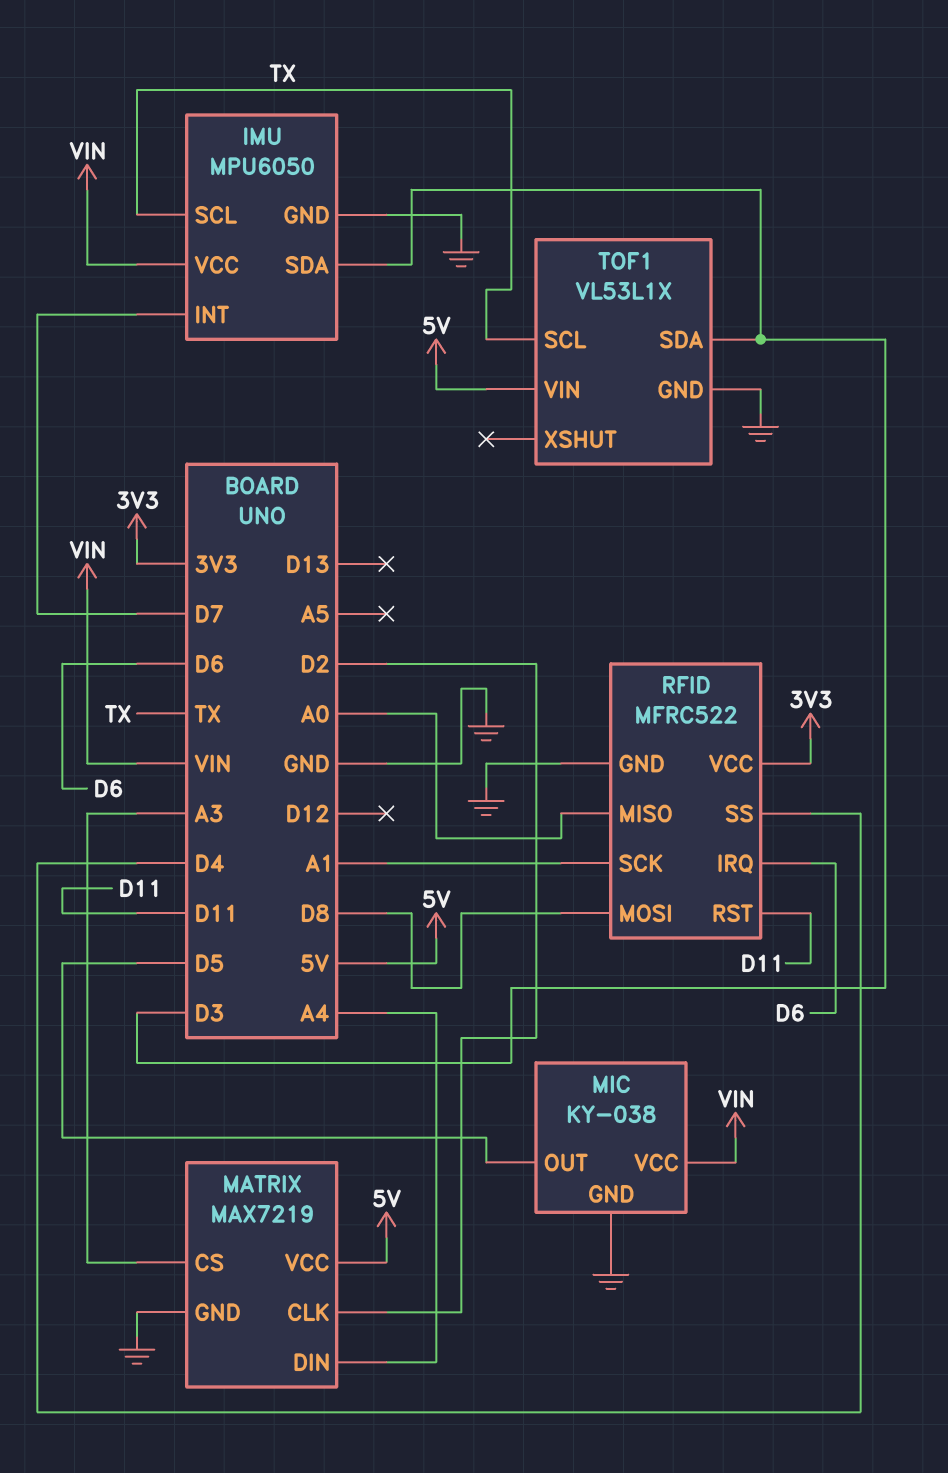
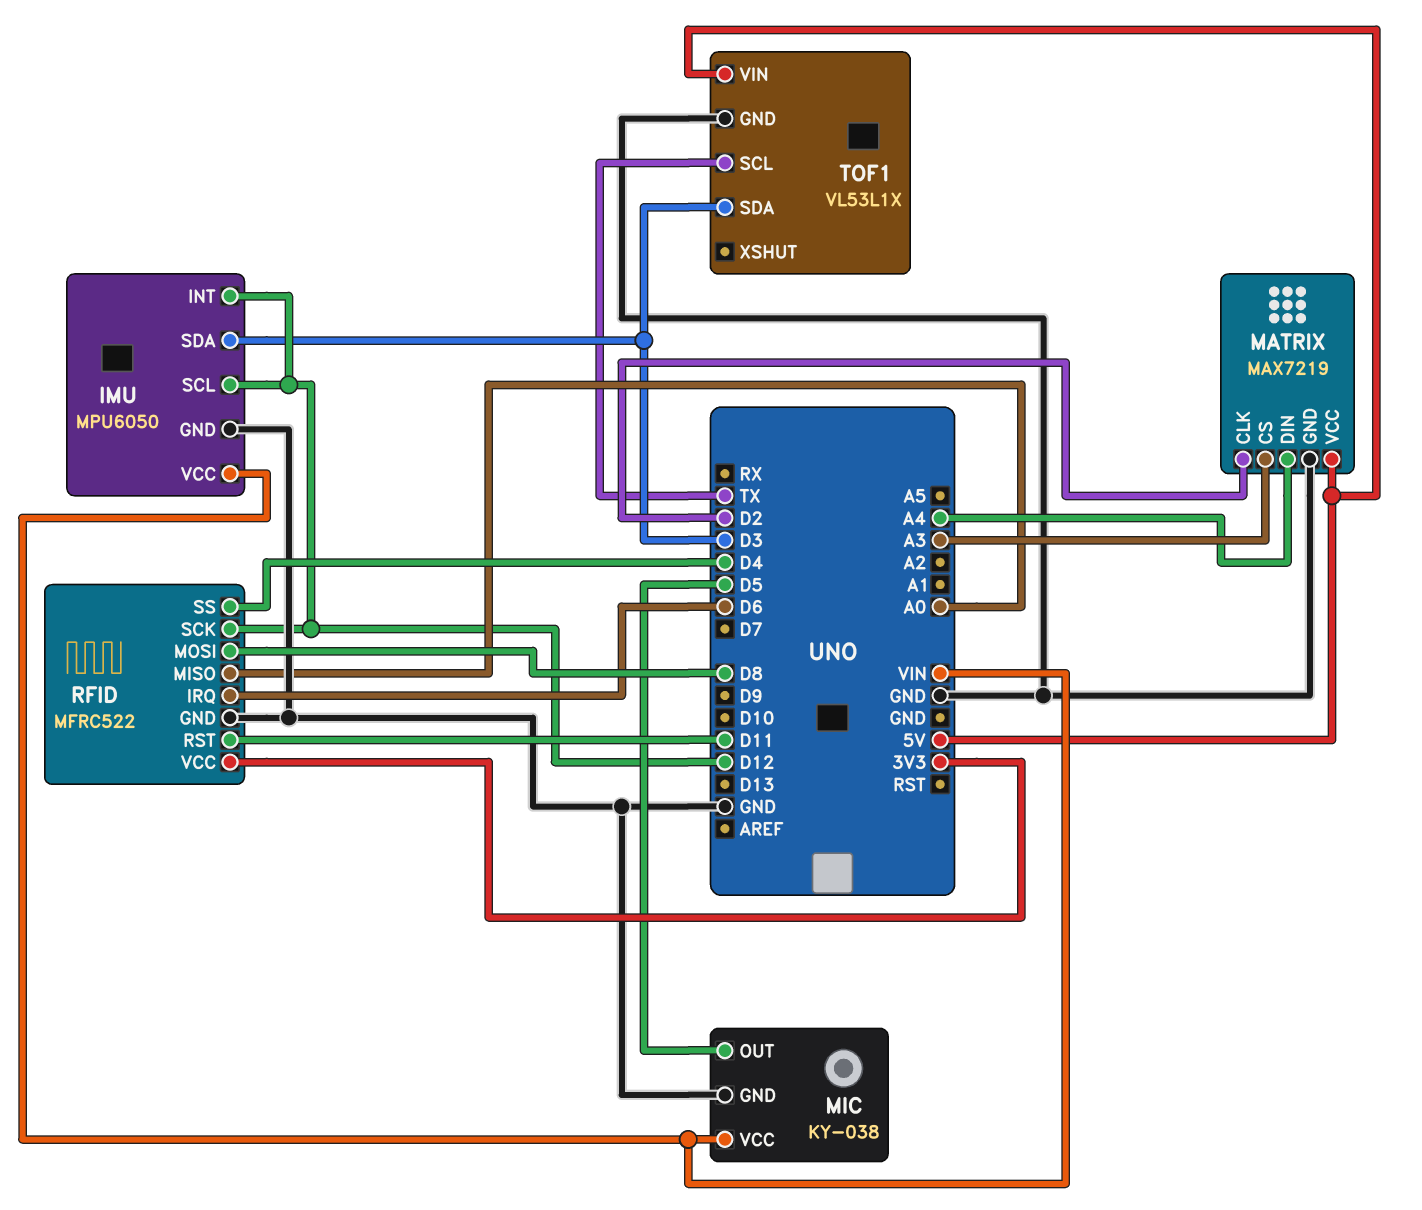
IMU pin INT: D7 -> D12
IMU pin SCL: TX -> D12
RFID pin SCK: A1 -> D12

